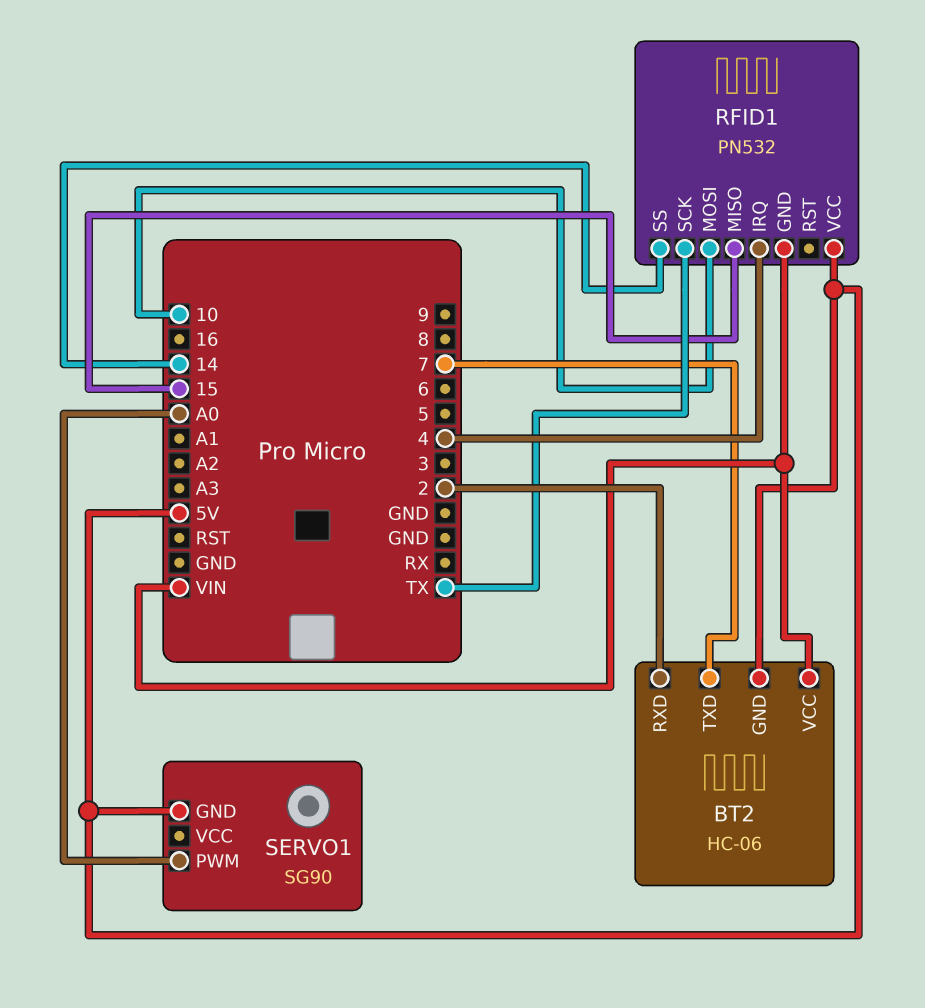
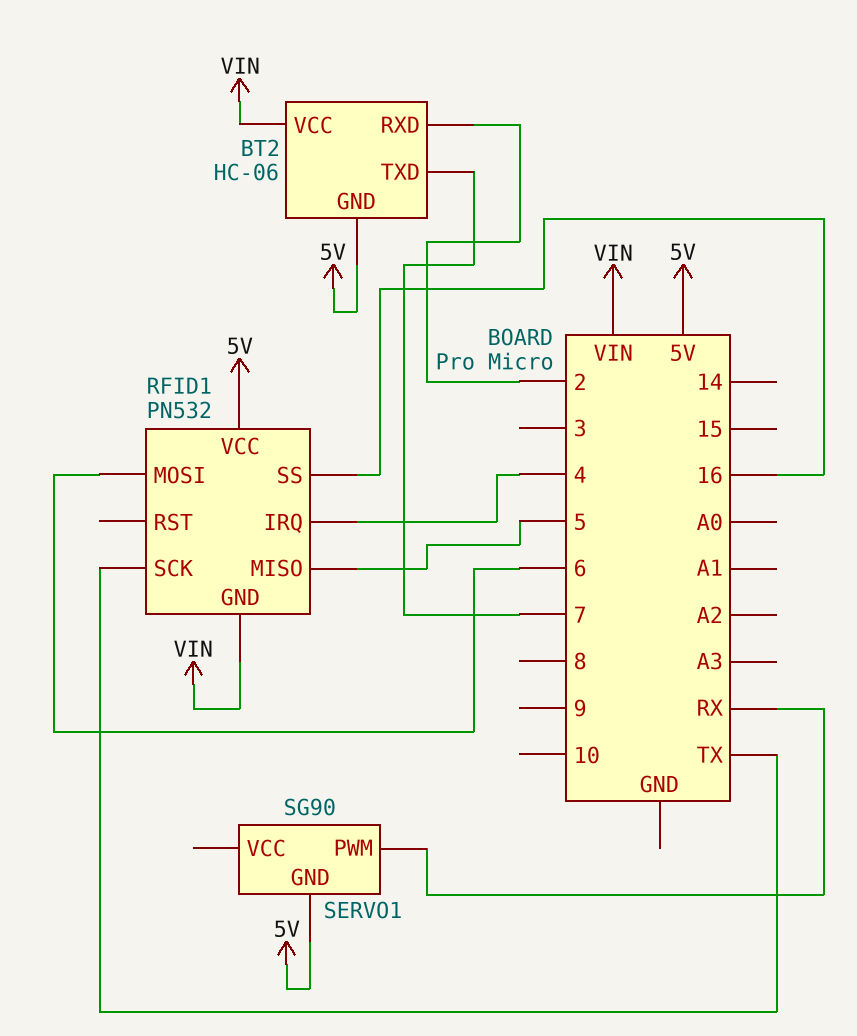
RFID1 pin MISO: 15 -> 5
RFID1 pin MOSI: 10 -> 6
RFID1 pin SS: 14 -> 16
SERVO1 pin PWM: A0 -> RX

